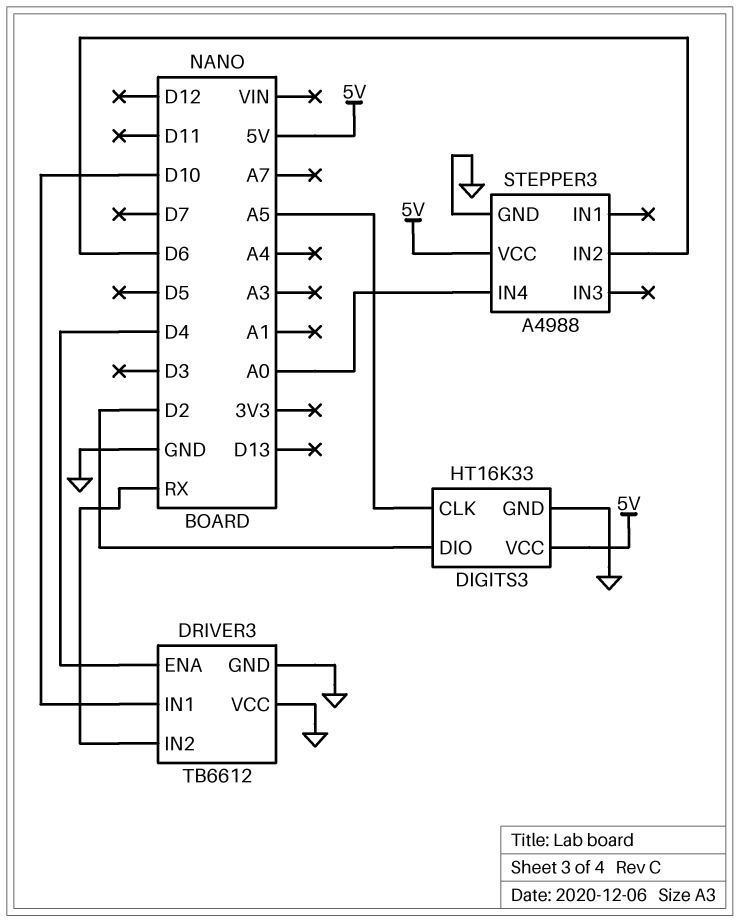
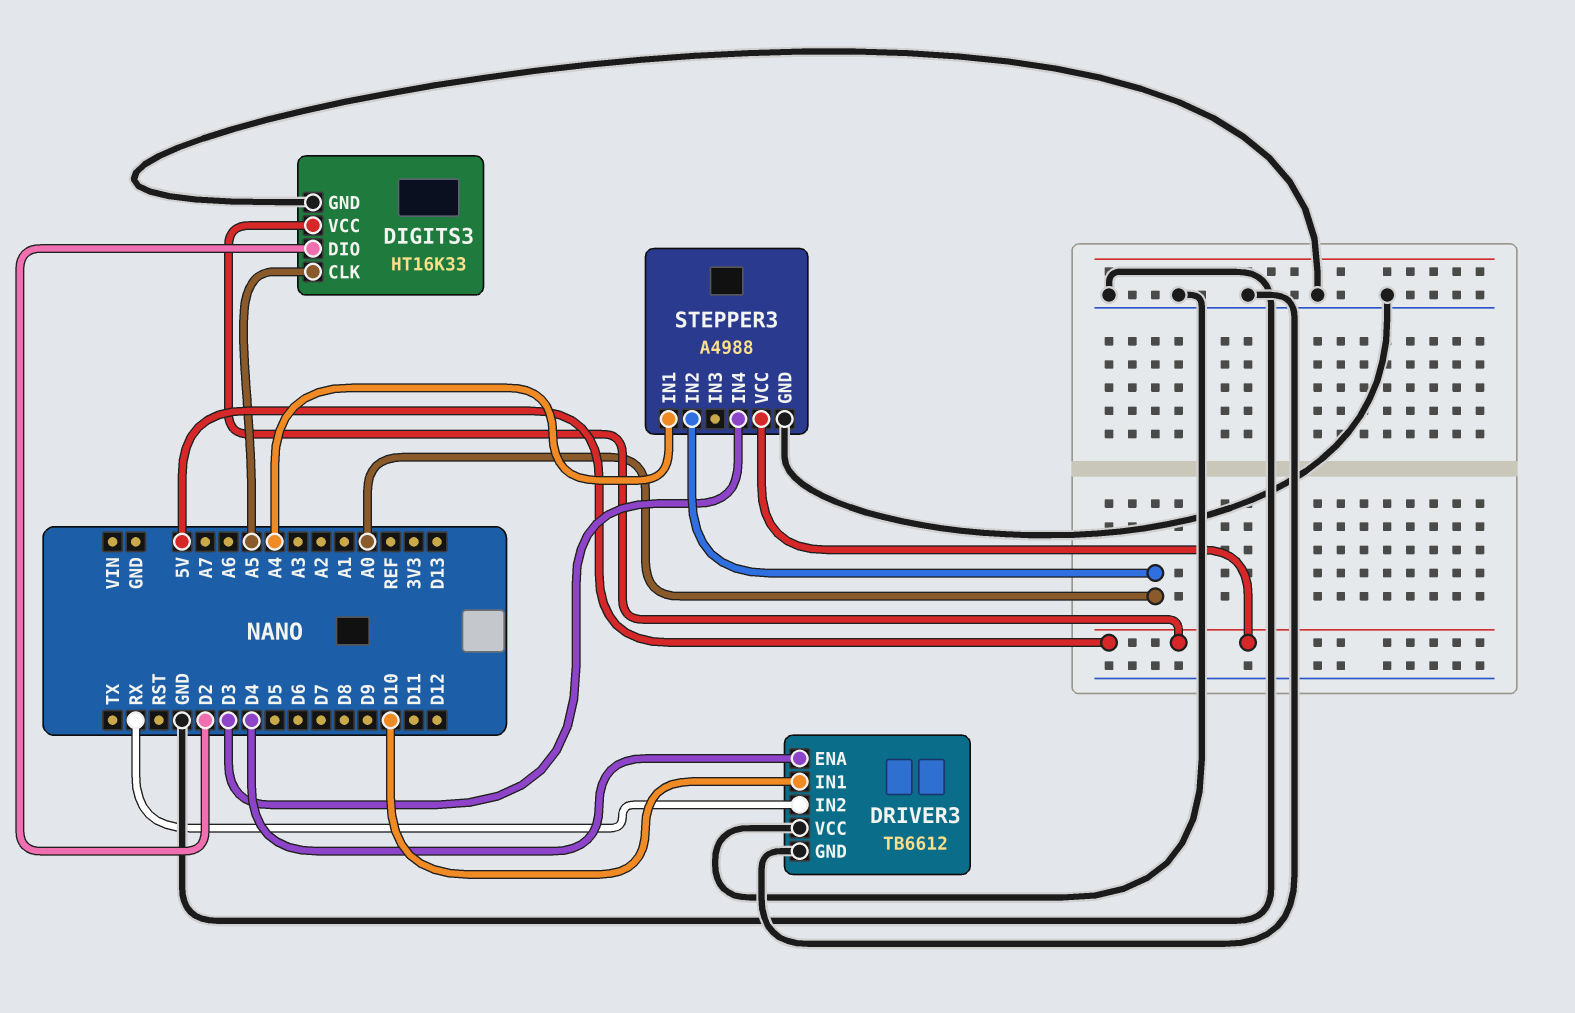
STEPPER3 pin IN1: none -> A4
STEPPER3 pin IN2: D6 -> A0
STEPPER3 pin IN4: A0 -> D3

